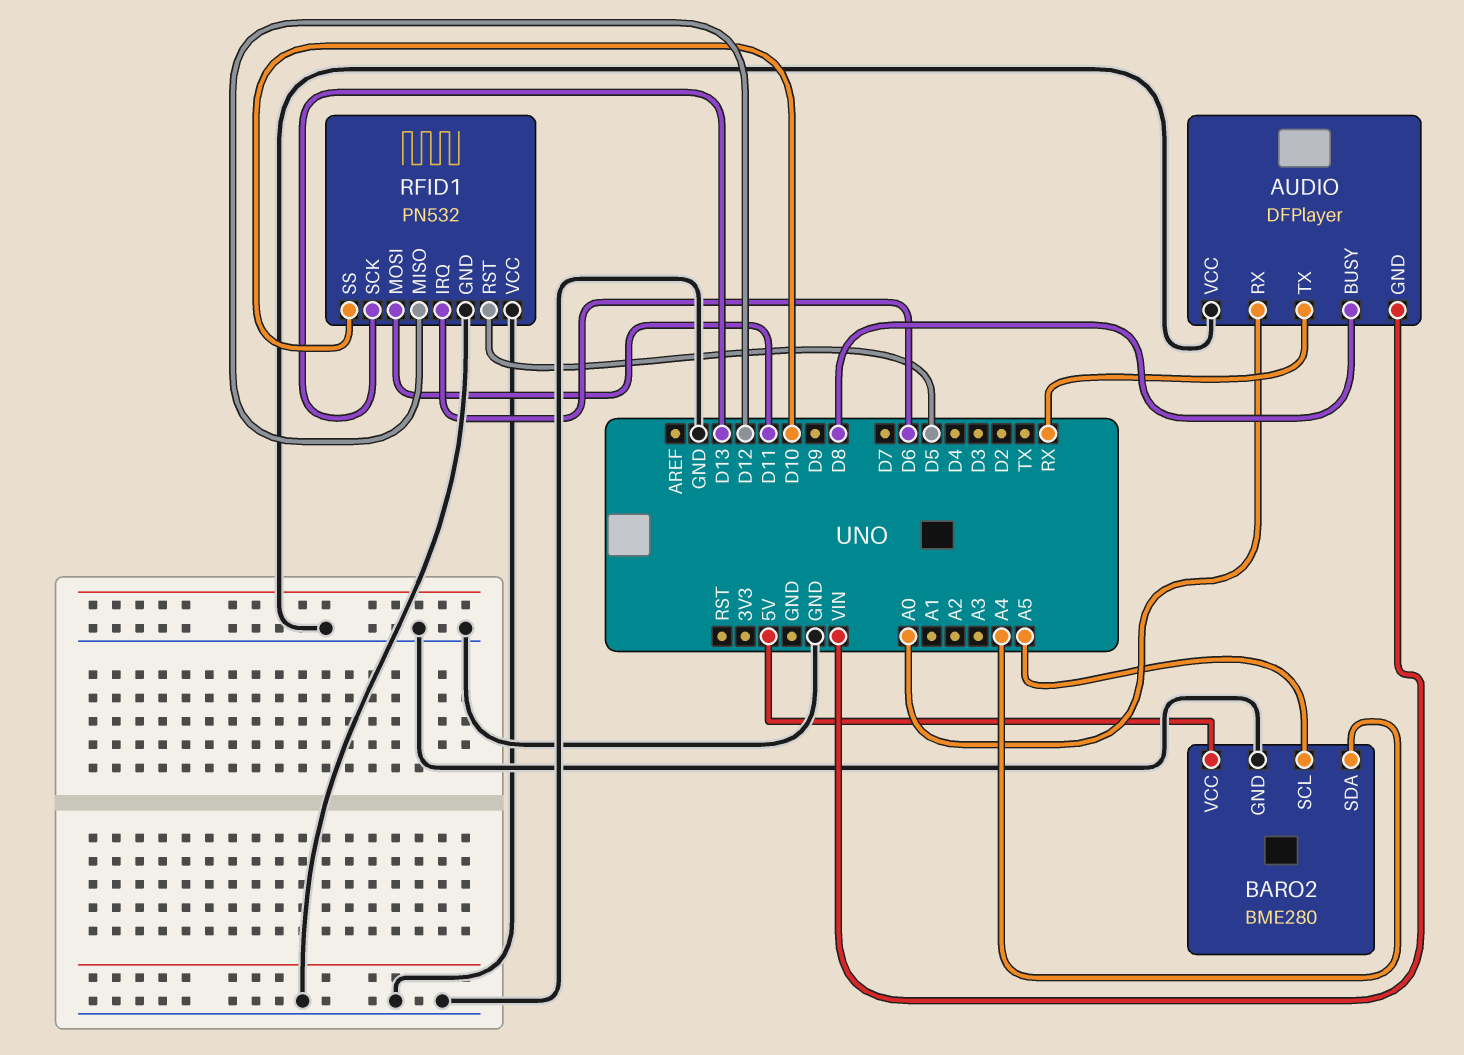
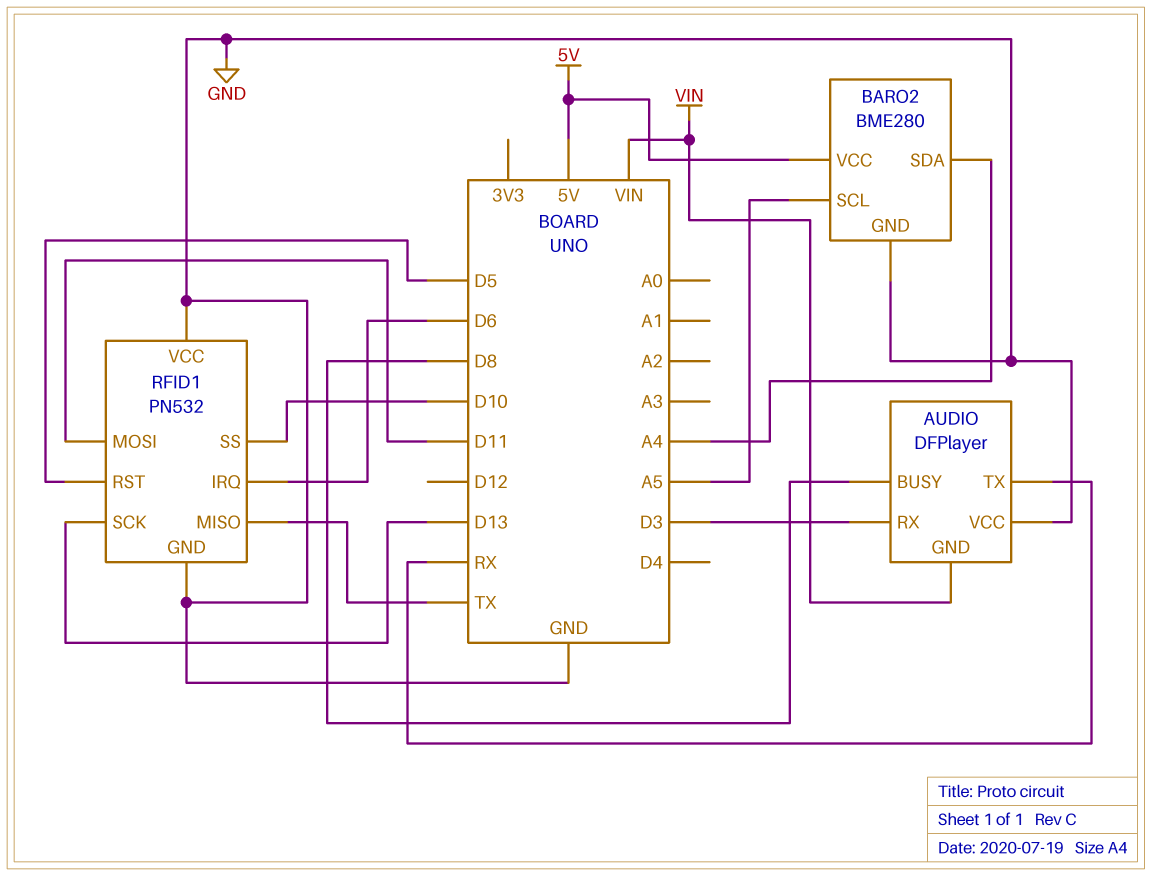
AUDIO pin RX: A0 -> D3
RFID1 pin MISO: D12 -> TX

